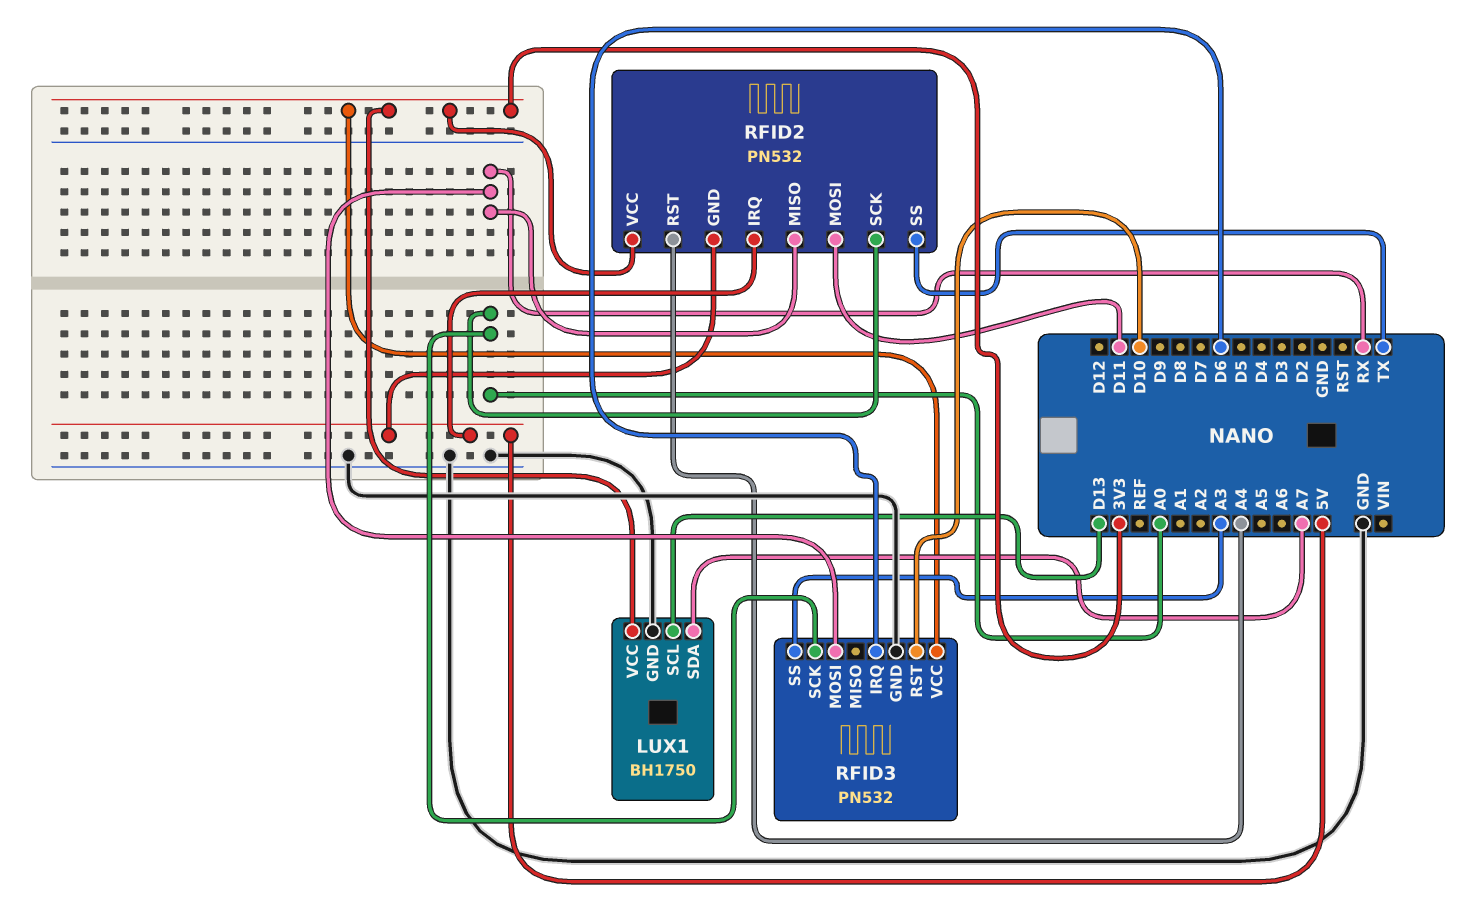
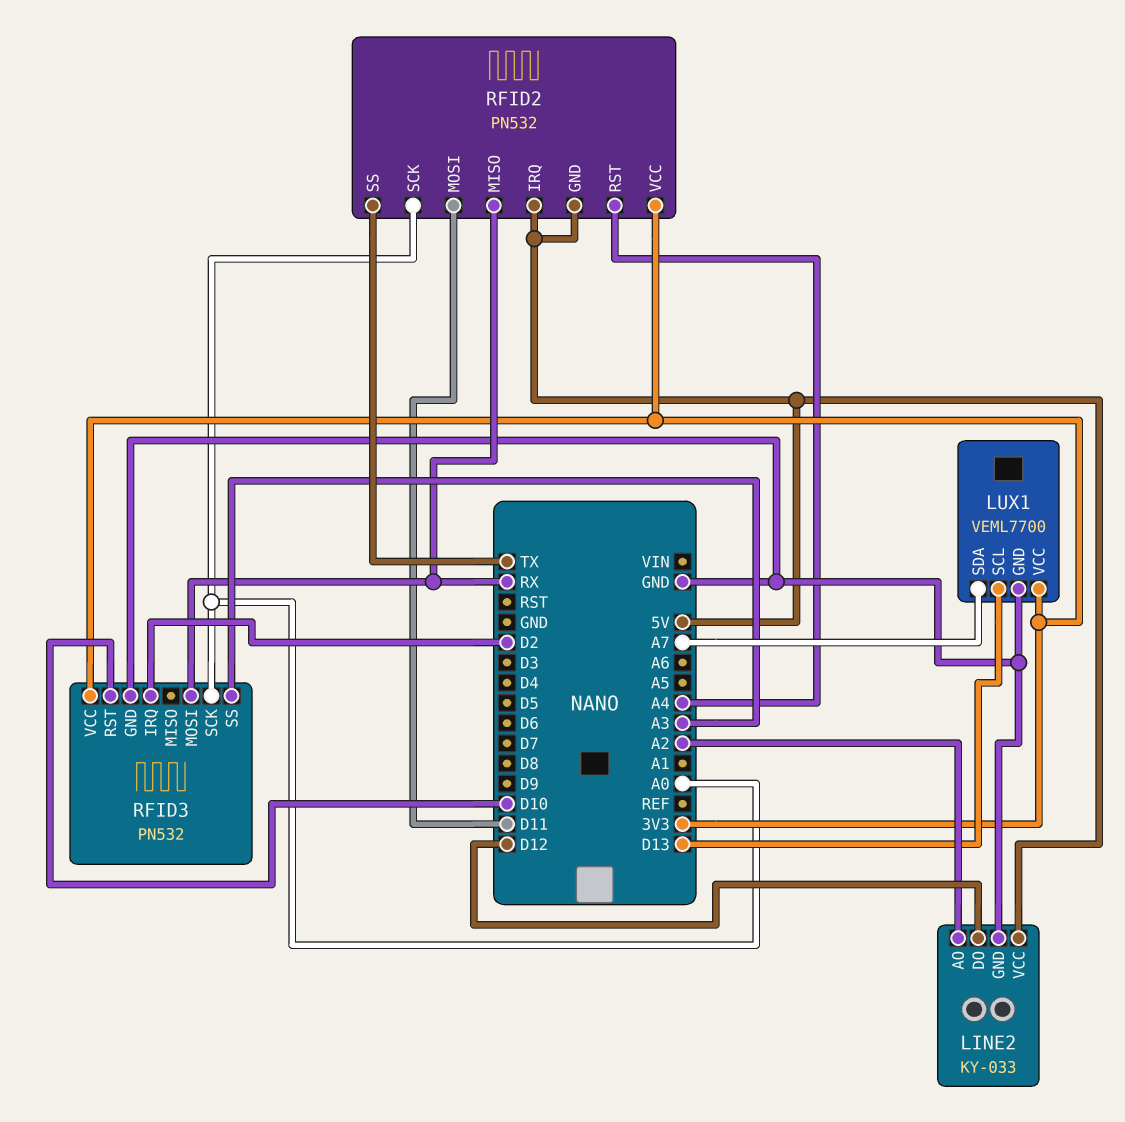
LINE2: none -> KY-033
LINE2 pin AO: none -> A2
LINE2 pin DO: none -> D12
LINE2 pin GND: none -> GND
LINE2 pin VCC: none -> 5V
LUX1: BH1750 -> VEML7700
RFID3 pin IRQ: D6 -> D2

